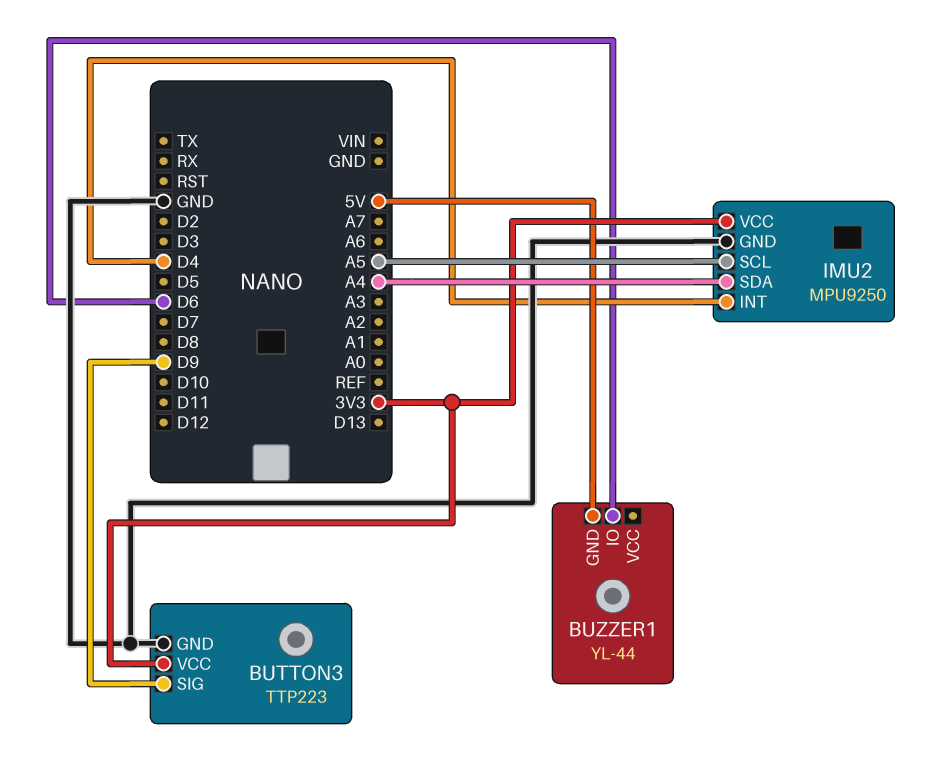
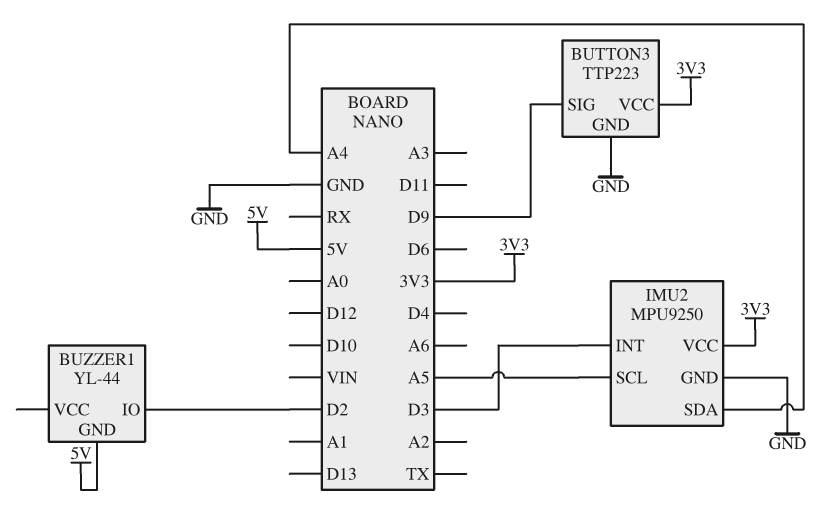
BUZZER1 pin IO: D6 -> D2
IMU2 pin INT: D4 -> D3

